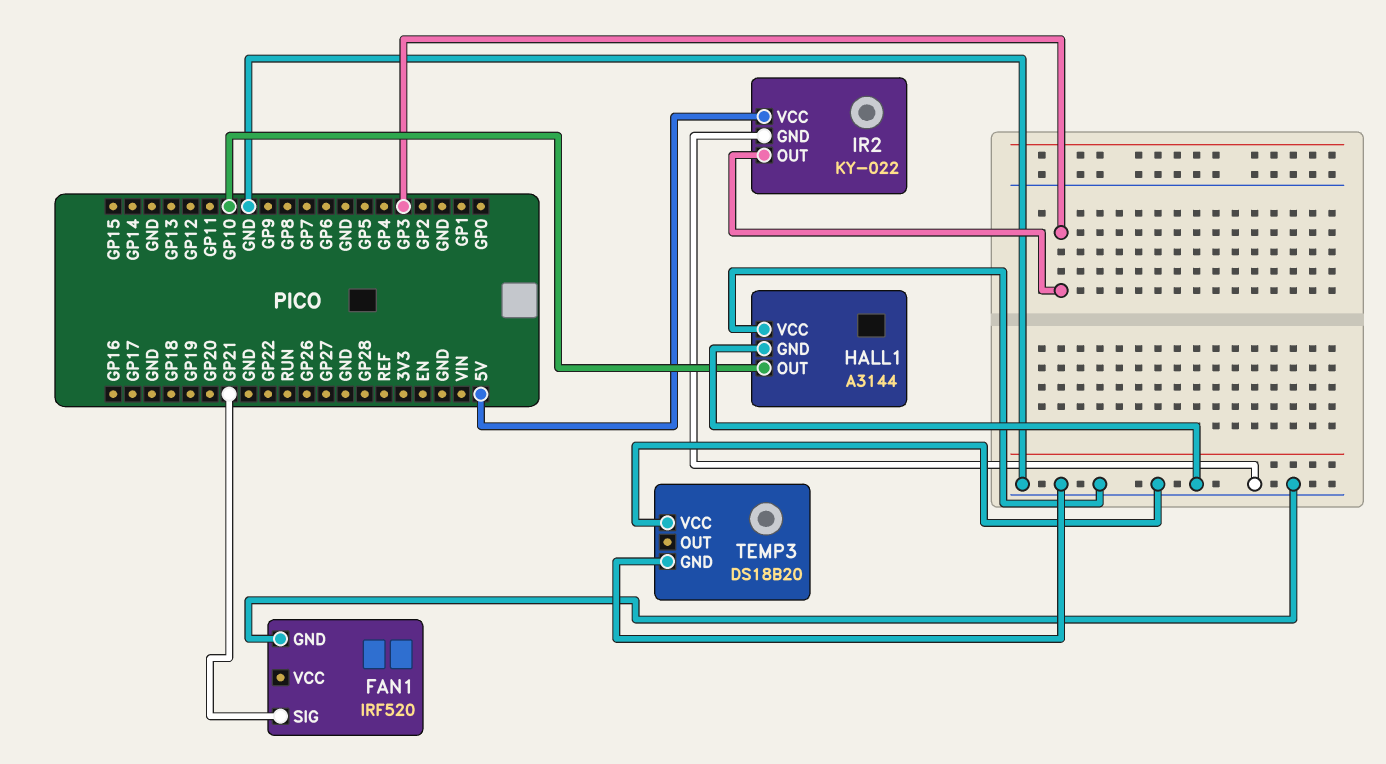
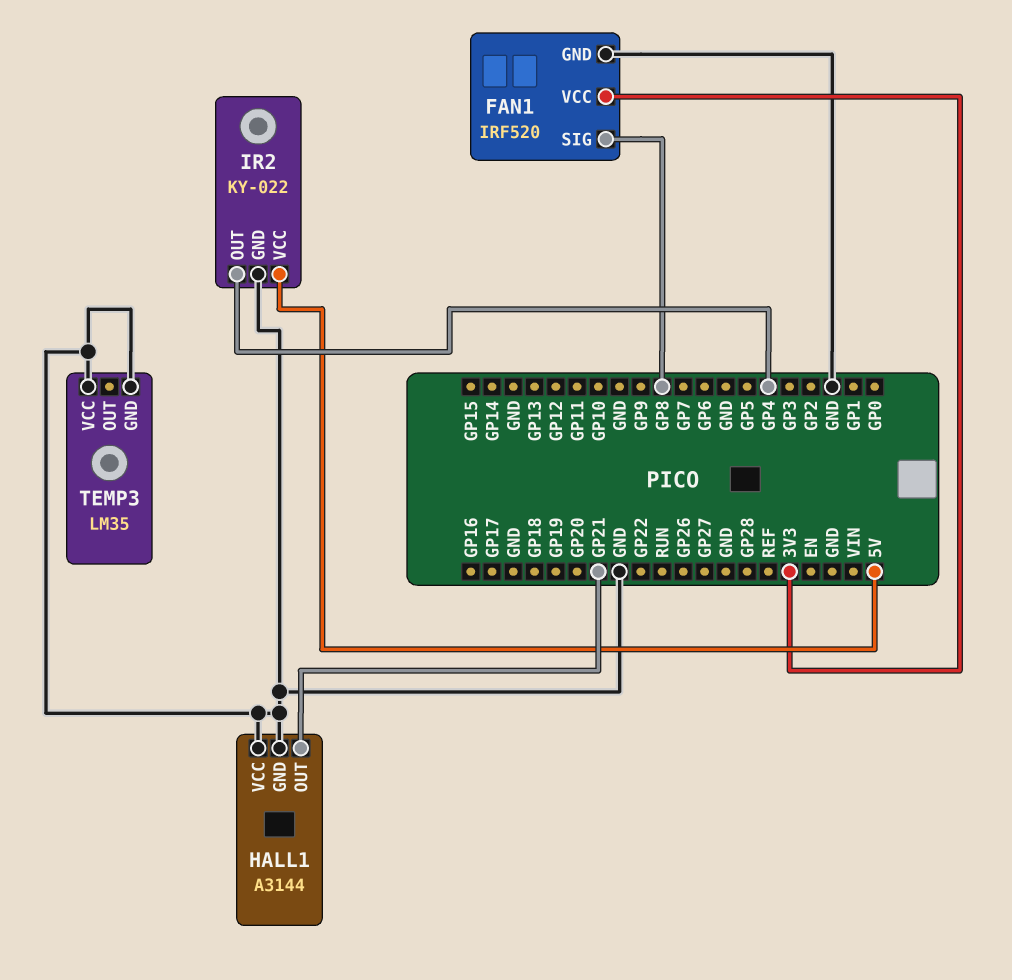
FAN1 pin SIG: GP21 -> GP8
FAN1 pin VCC: none -> 3V3
HALL1 pin OUT: GP10 -> GP21
IR2 pin OUT: GP3 -> GP4
TEMP3: DS18B20 -> LM35

